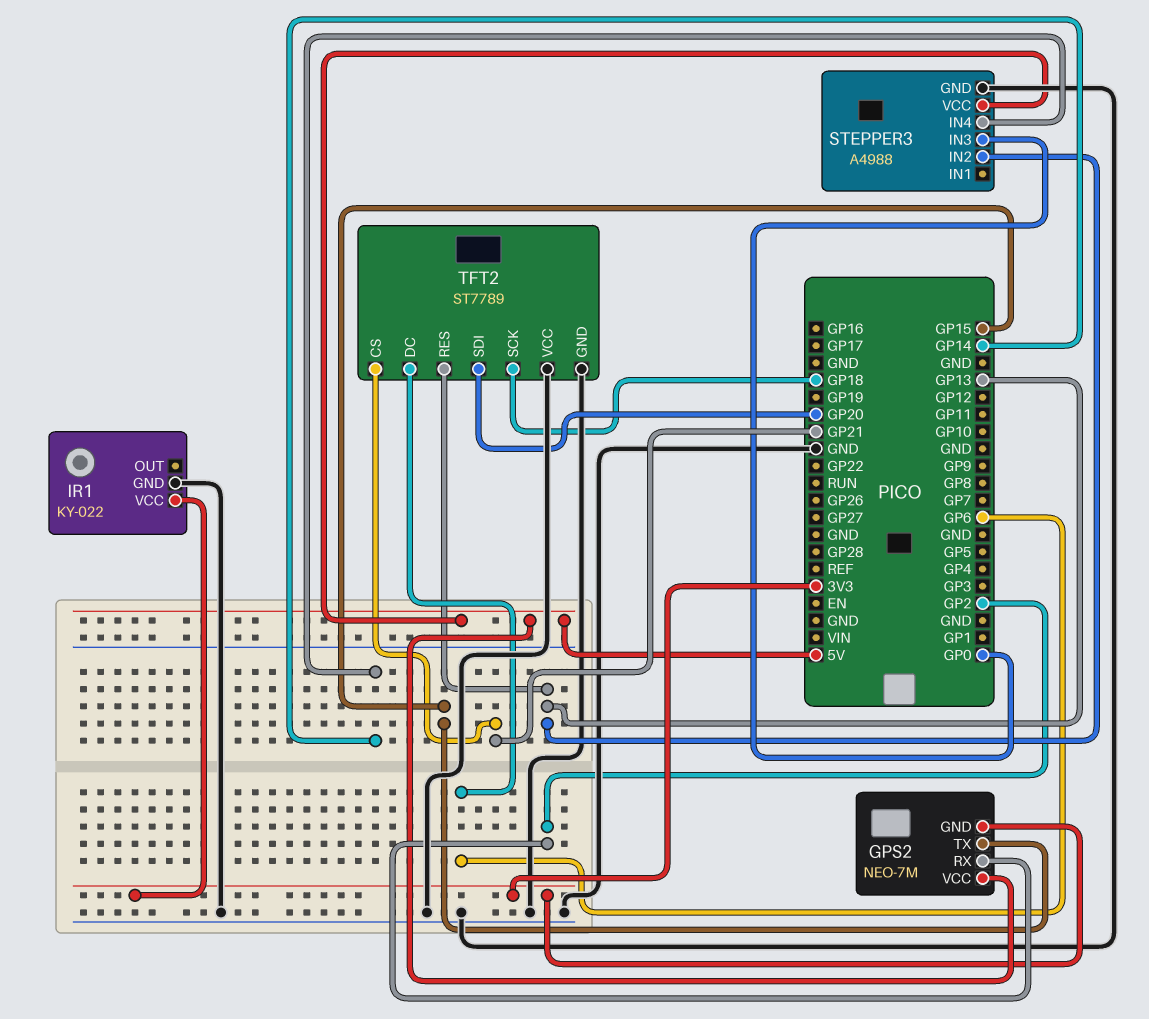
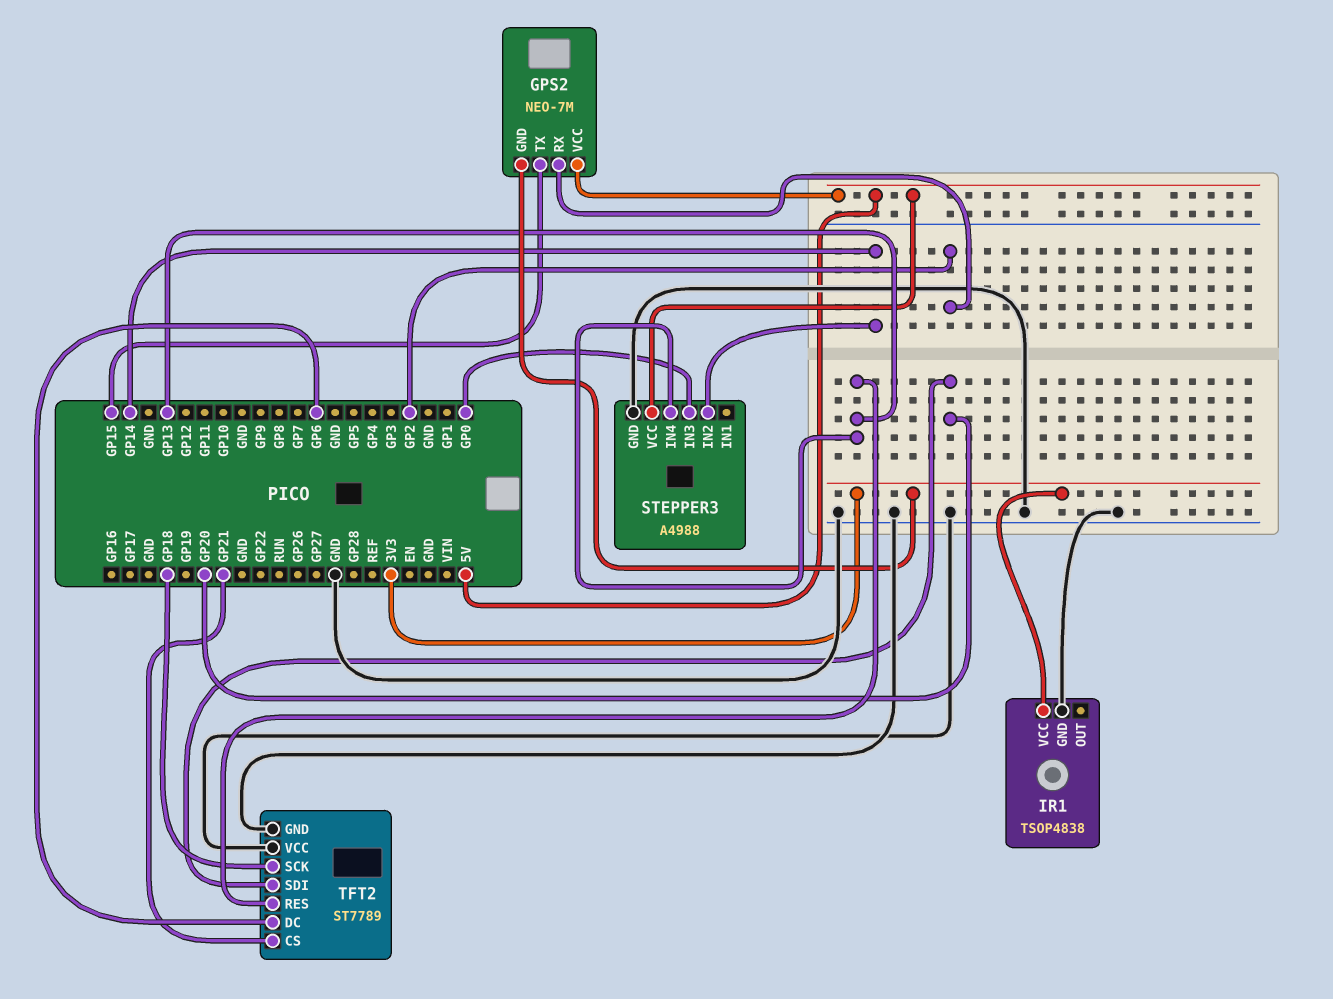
IR1: KY-022 -> TSOP4838
STEPPER3 pin IN2: GP13 -> GP14
STEPPER3 pin IN4: GP14 -> GP13

